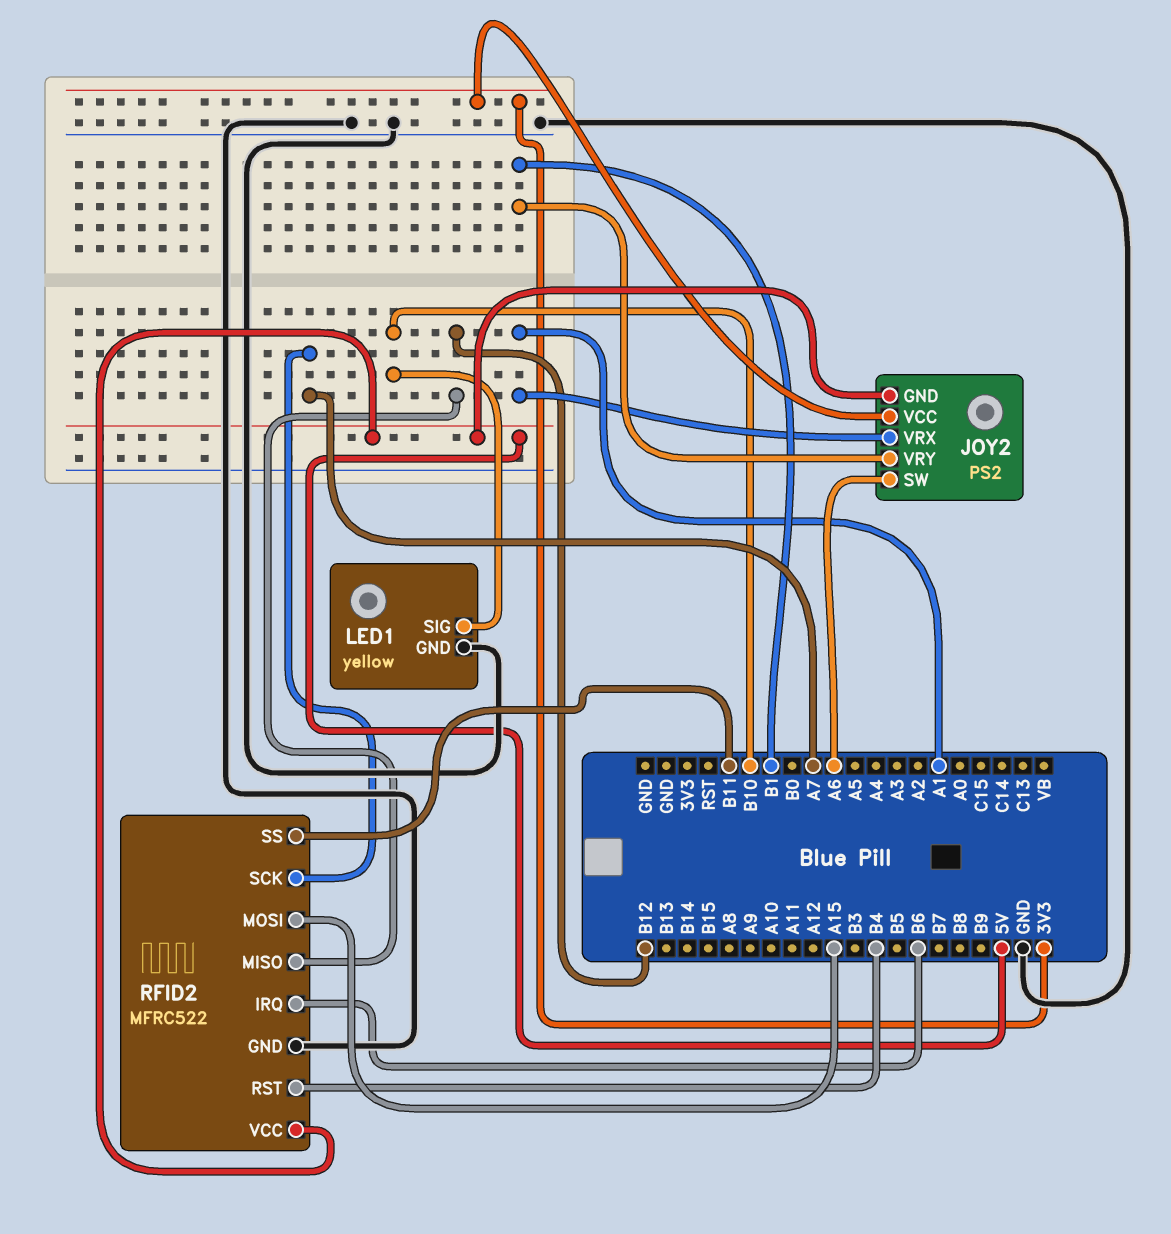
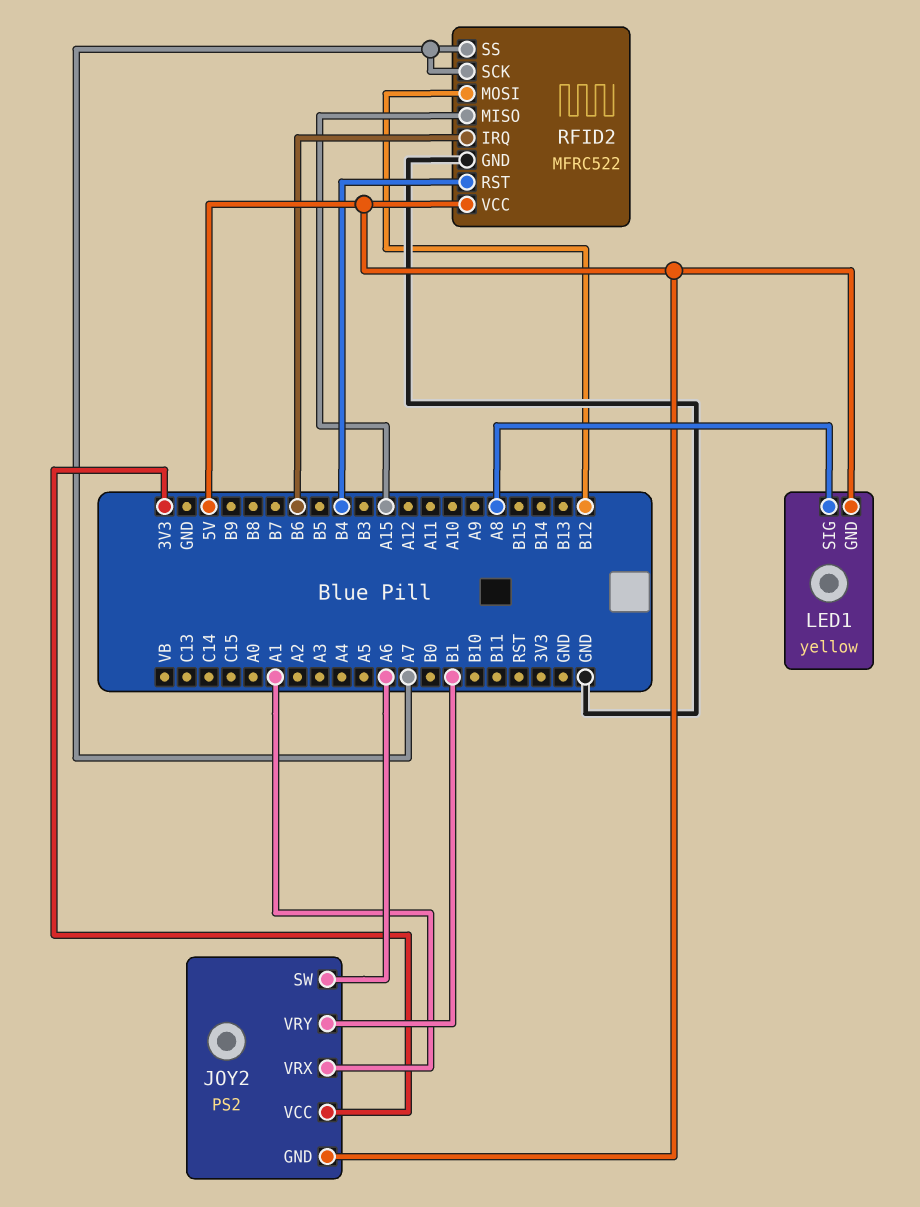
LED1 pin GND: GND -> 5V
LED1 pin SIG: B10 -> A8
RFID2 pin MISO: B12 -> A15
RFID2 pin MOSI: A15 -> B12
RFID2 pin SS: B11 -> A7

